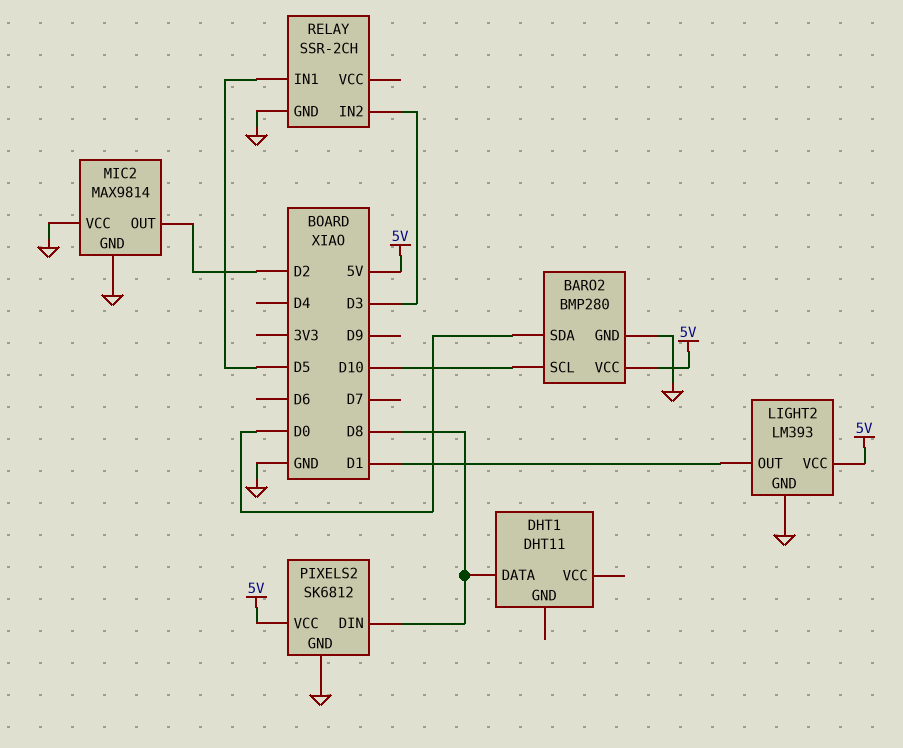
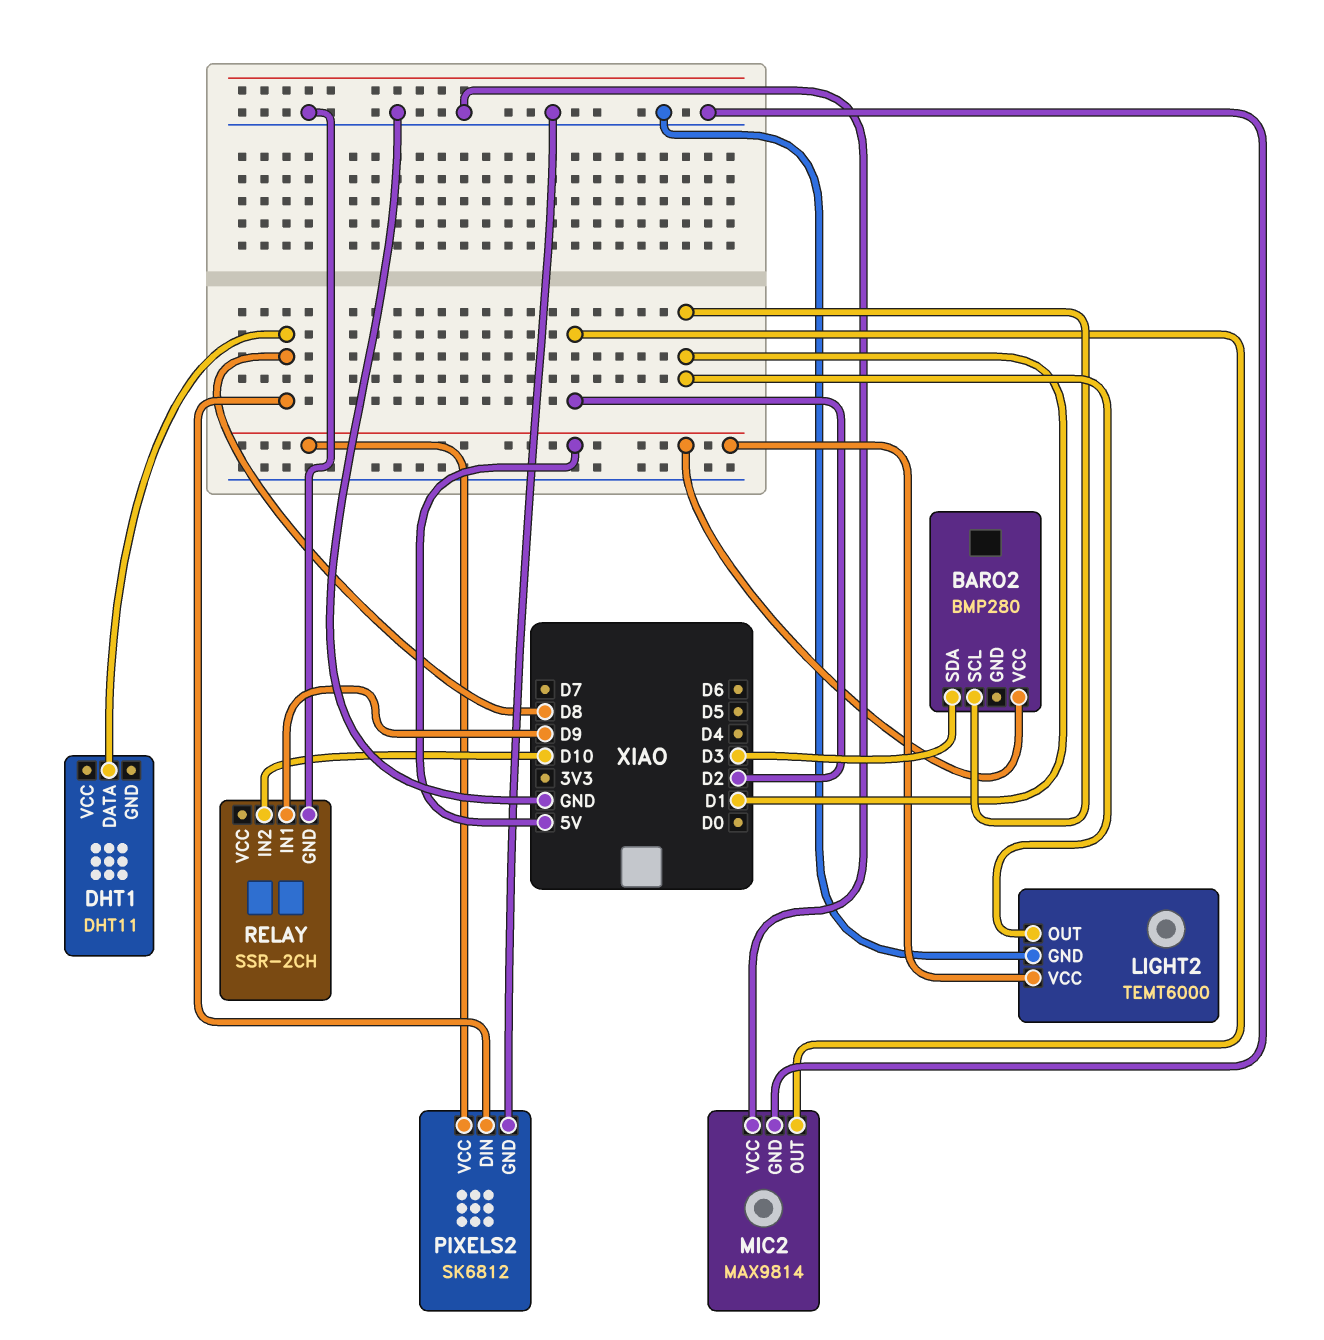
BARO2 pin GND: GND -> none
BARO2 pin SCL: D10 -> D1
BARO2 pin SDA: D0 -> D3
LIGHT2: LM393 -> TEMT6000
RELAY pin IN1: D5 -> D9
RELAY pin IN2: D3 -> D10

